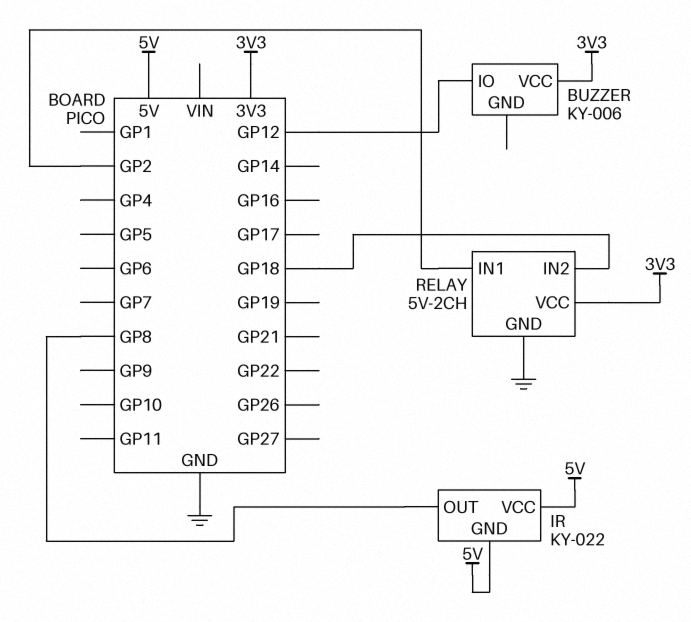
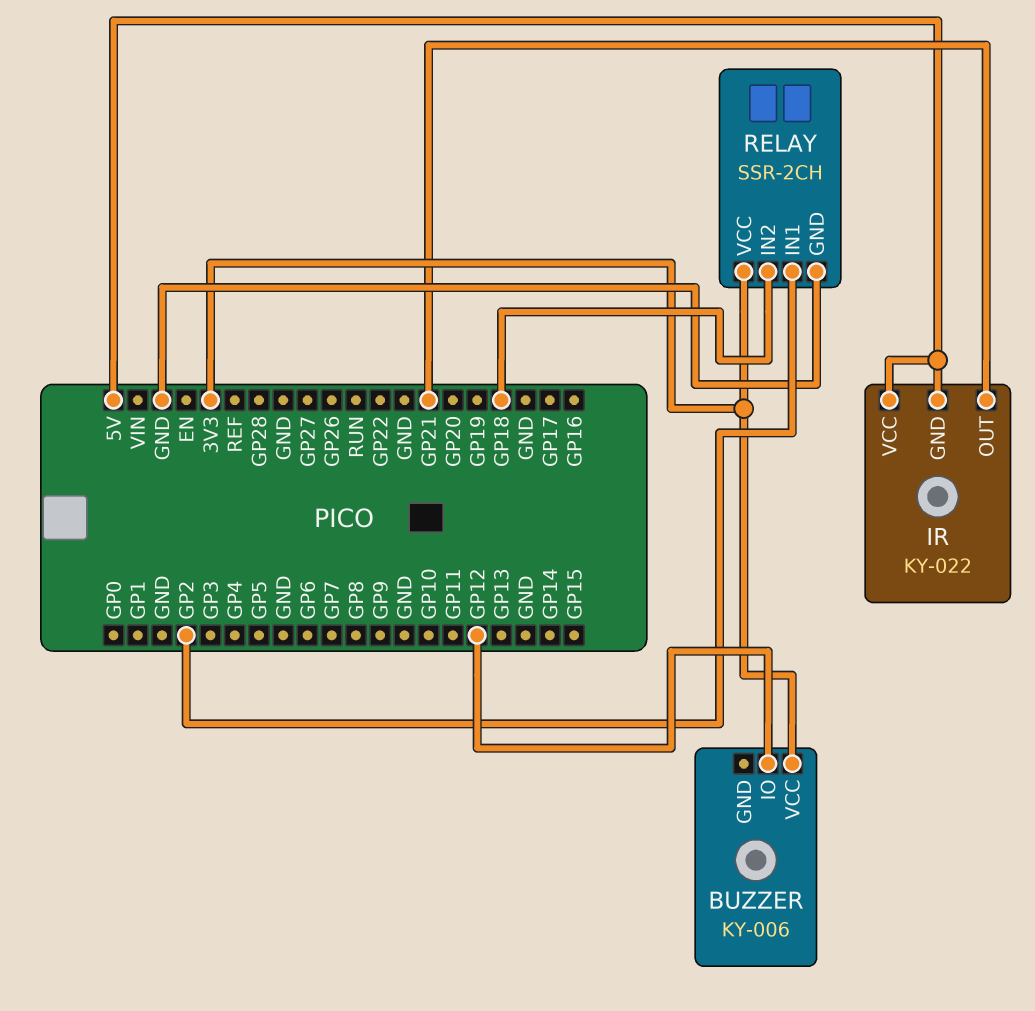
IR pin OUT: GP8 -> GP21
RELAY: 5V-2CH -> SSR-2CH

